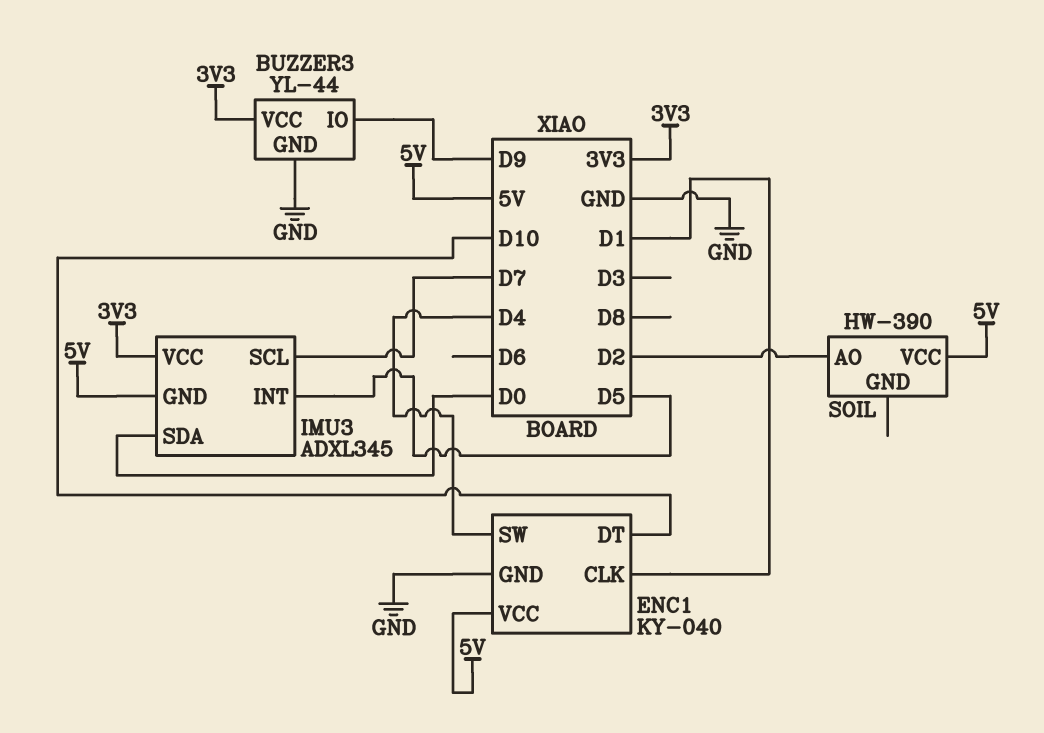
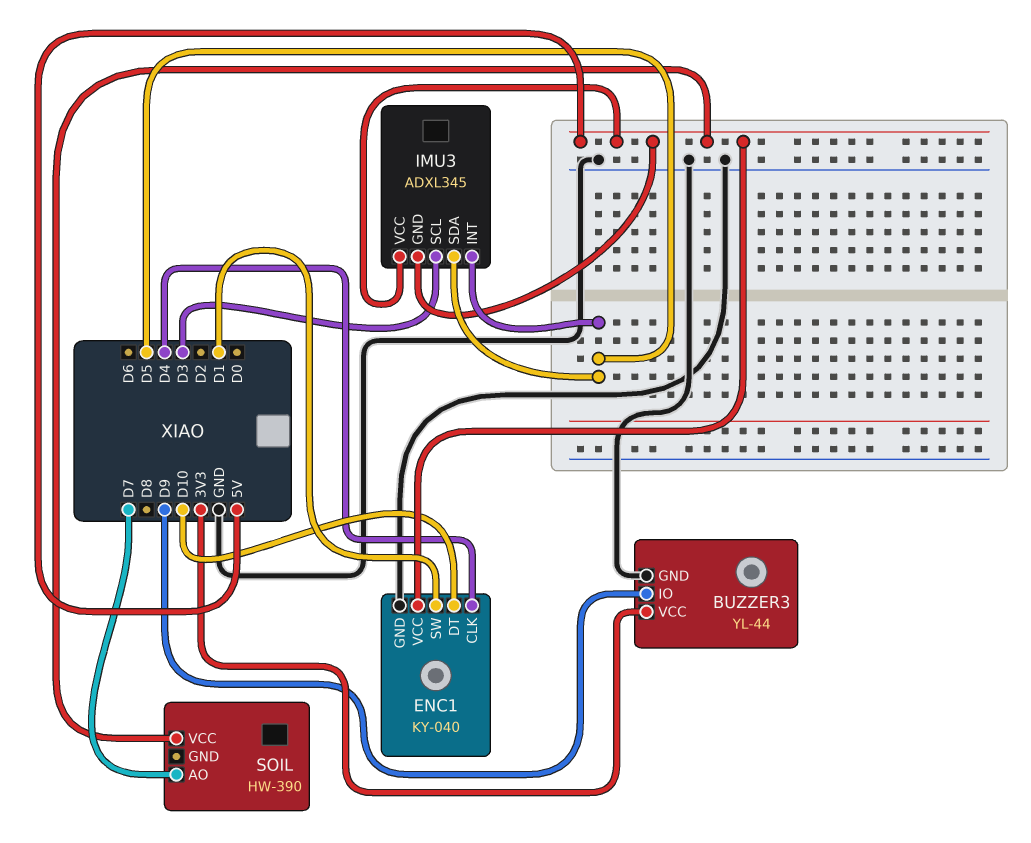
ENC1 pin CLK: D1 -> D4
ENC1 pin SW: D4 -> D1
IMU3 pin SCL: D7 -> D3
IMU3 pin SDA: D0 -> D5
IMU3 pin VCC: 3V3 -> 5V
SOIL pin AO: D2 -> D7

